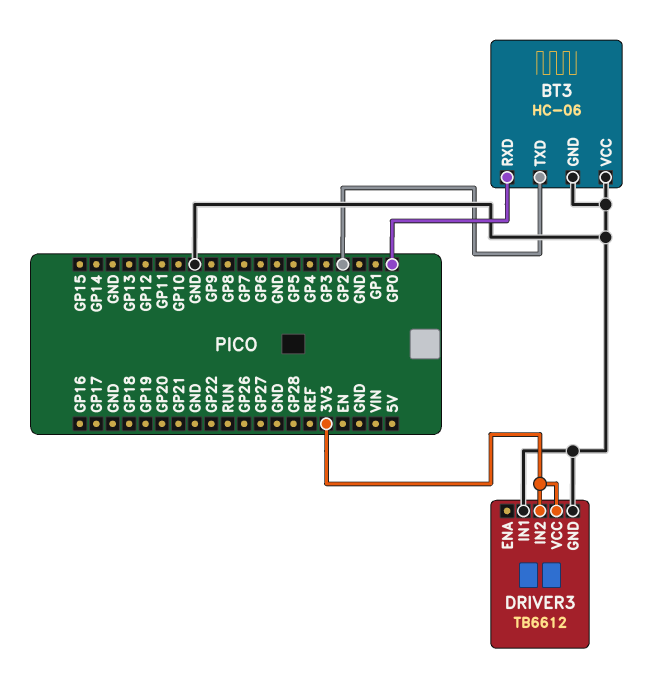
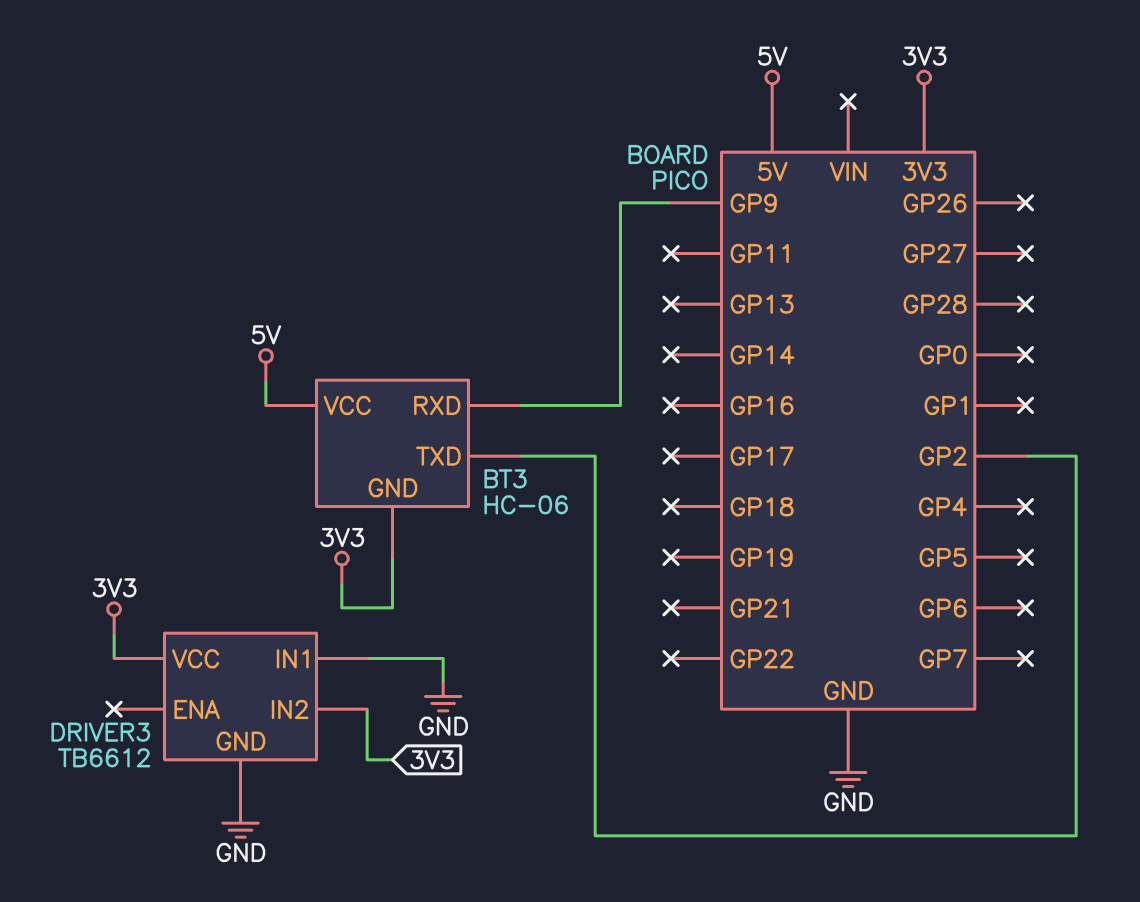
BT3 pin GND: GND -> 3V3
BT3 pin RXD: GP0 -> GP9
BT3 pin VCC: GND -> 5V

